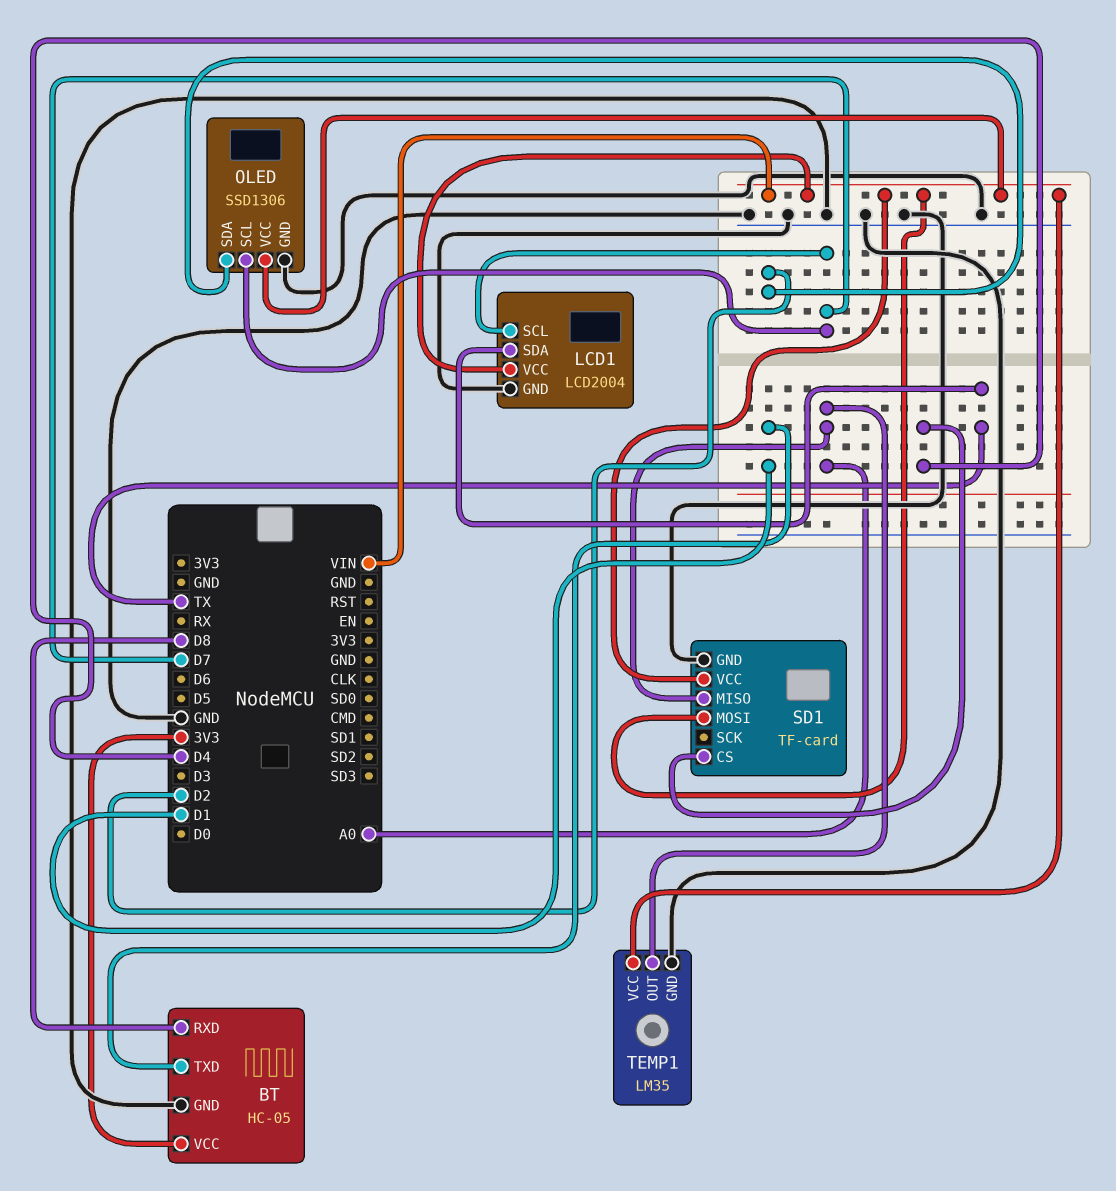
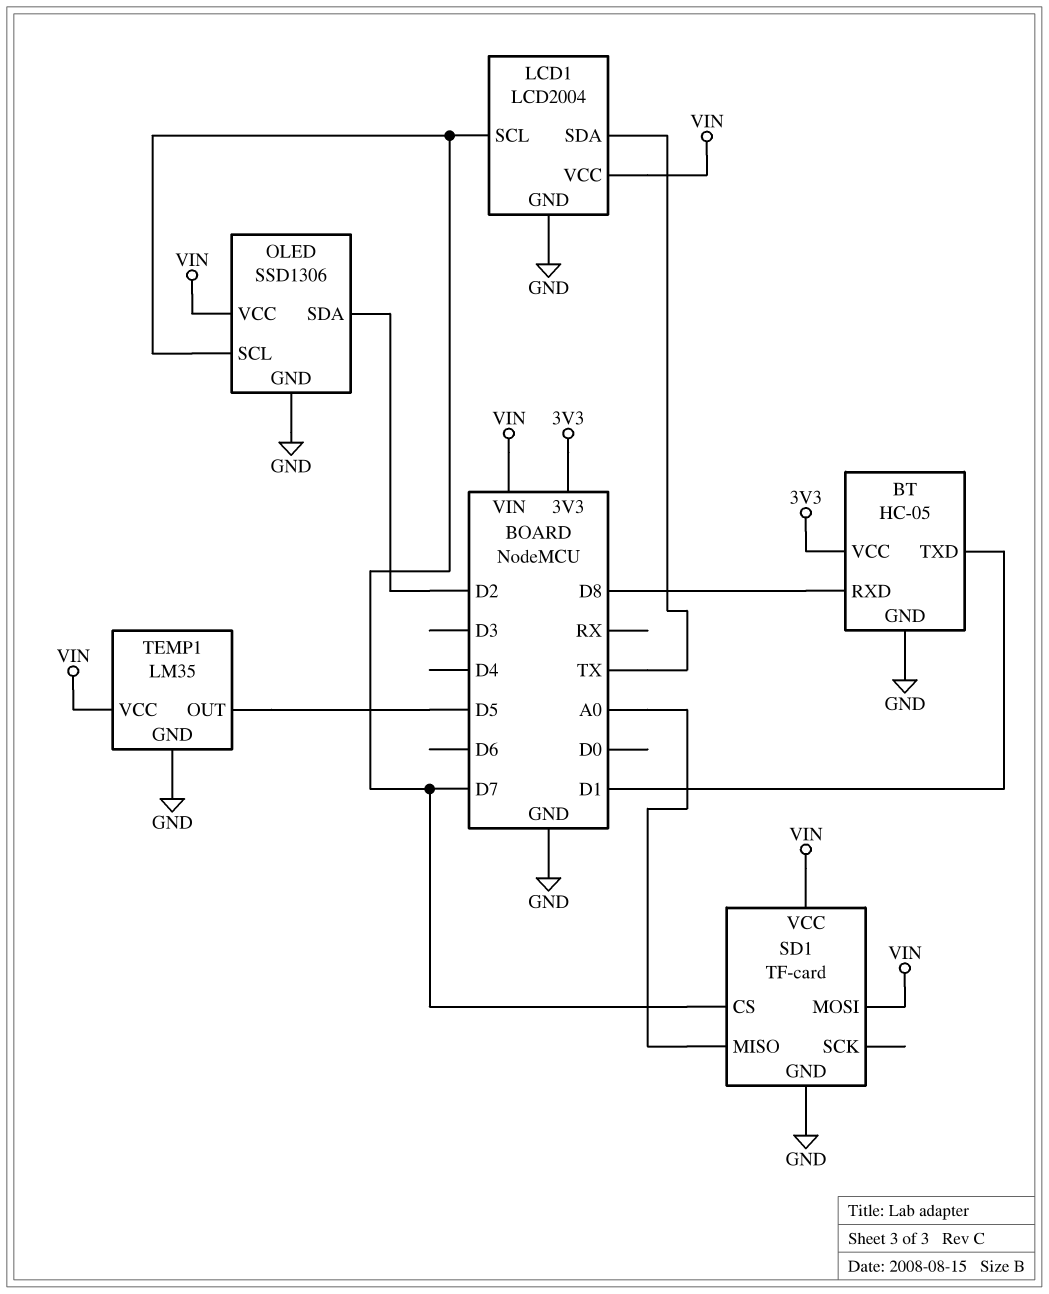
SD1 pin CS: D4 -> D7
TEMP1 pin OUT: A0 -> D5

